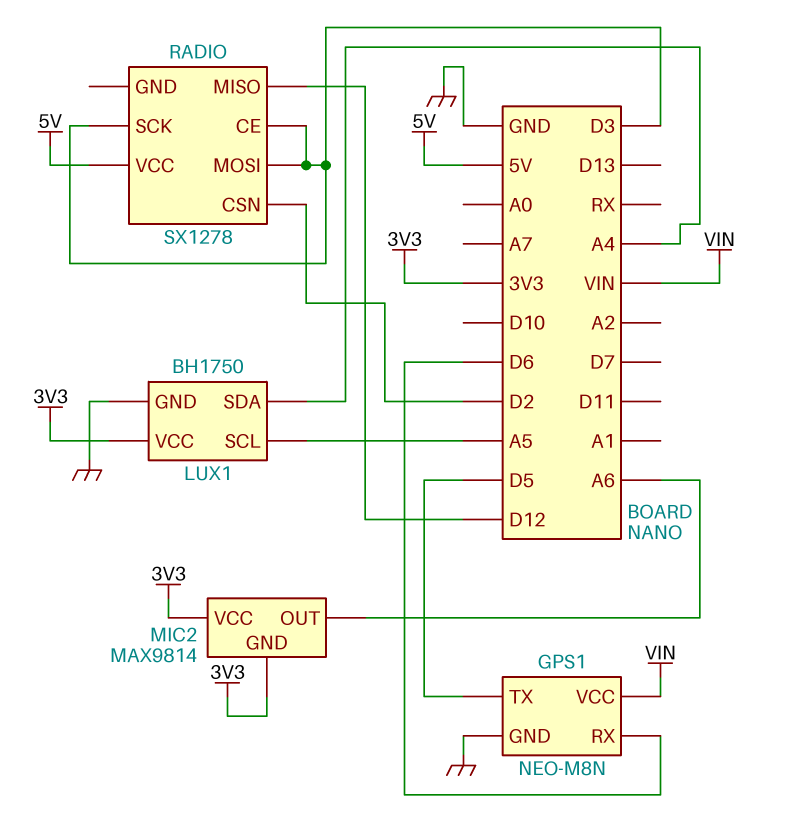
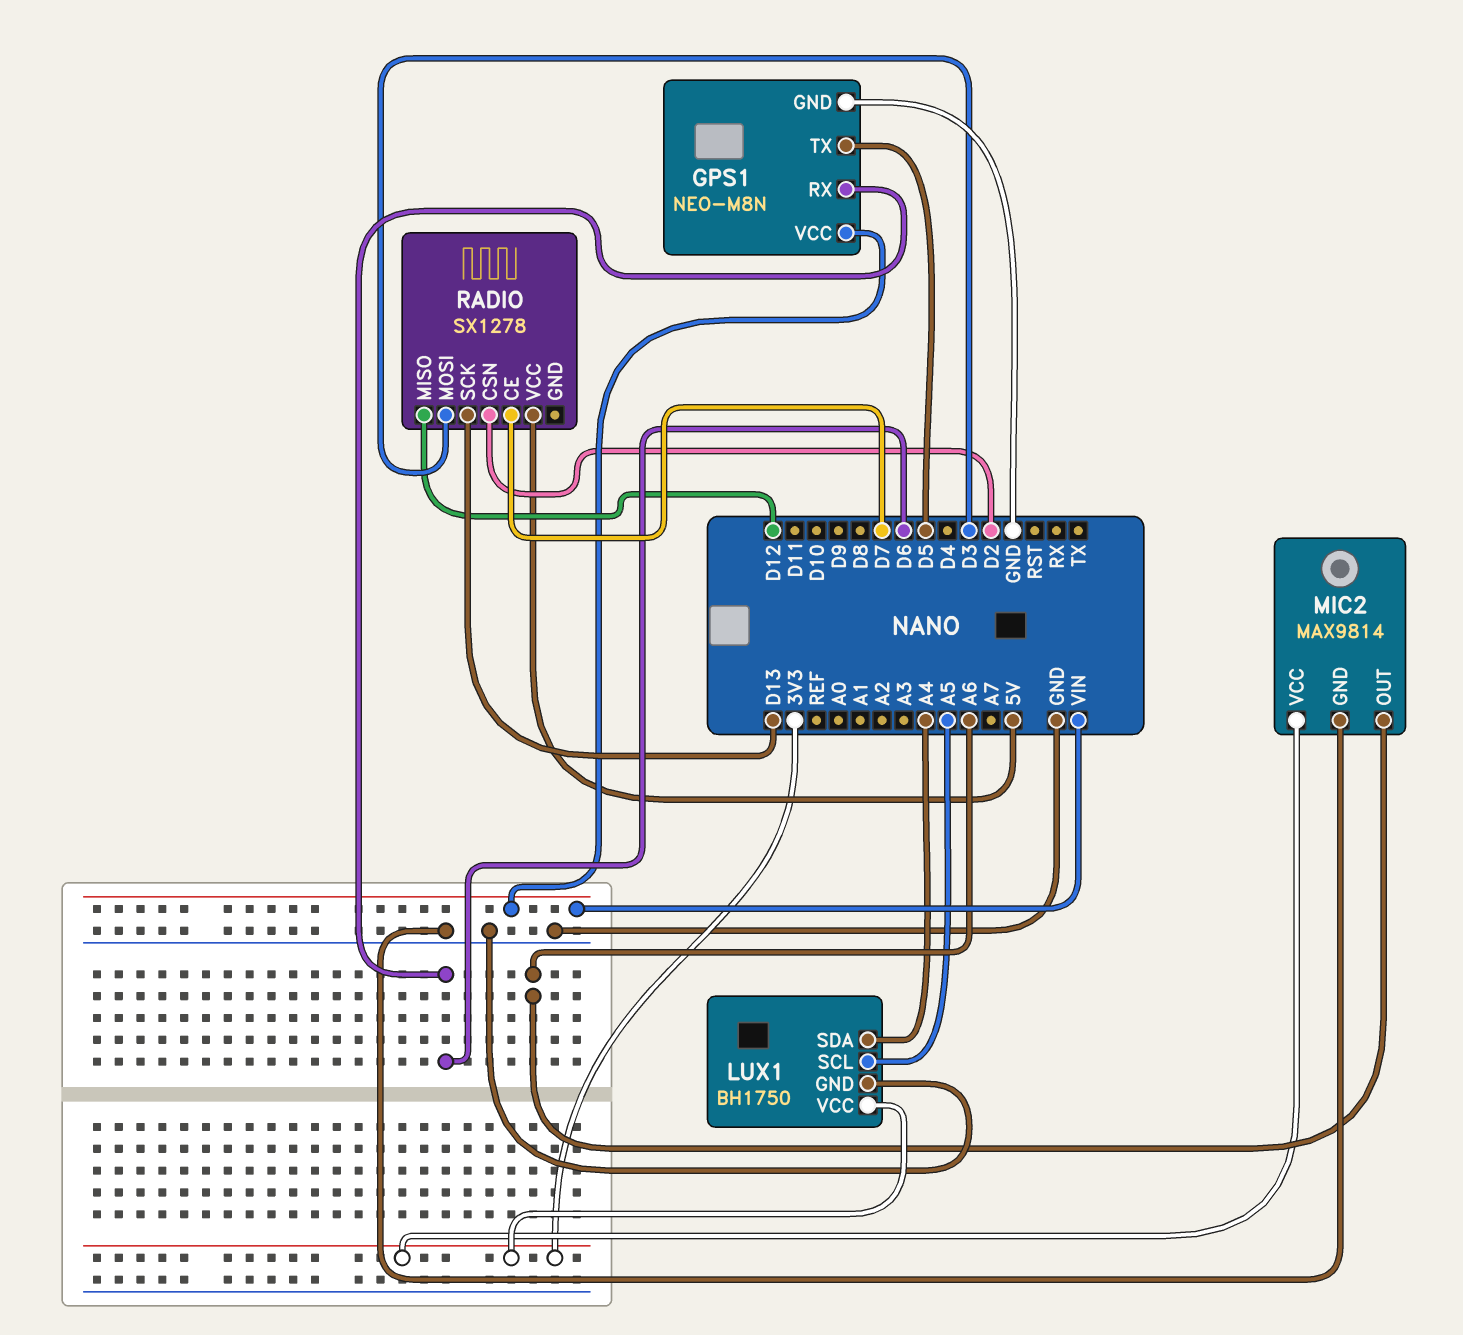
MIC2 pin GND: 3V3 -> GND
RADIO pin CE: D3 -> D7
RADIO pin SCK: D3 -> D13

